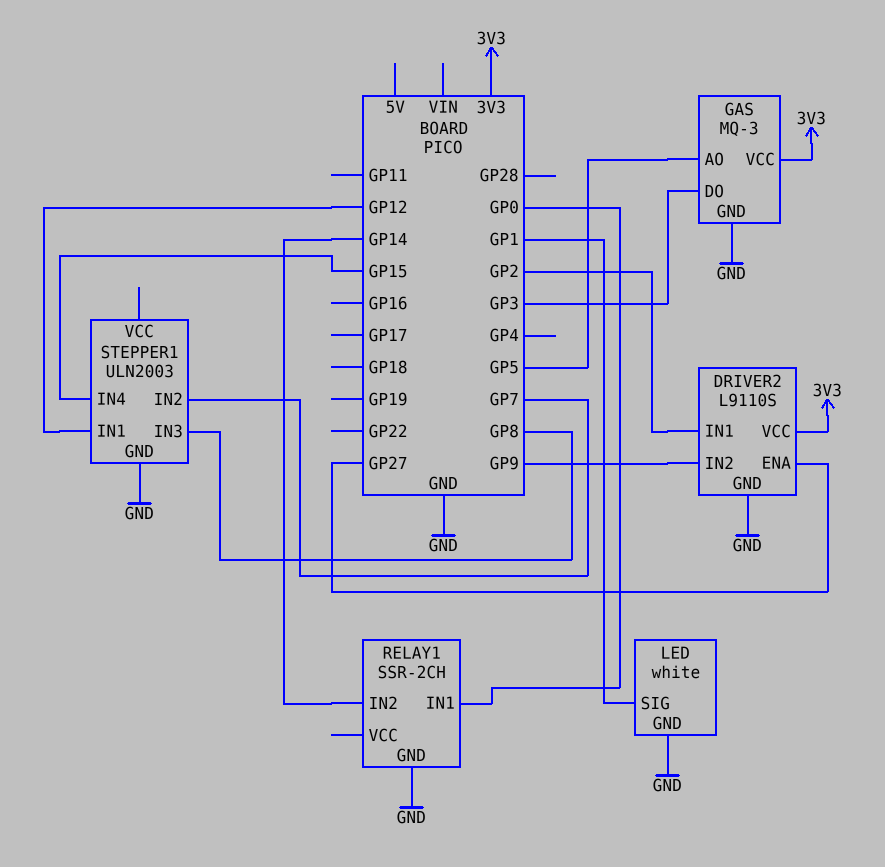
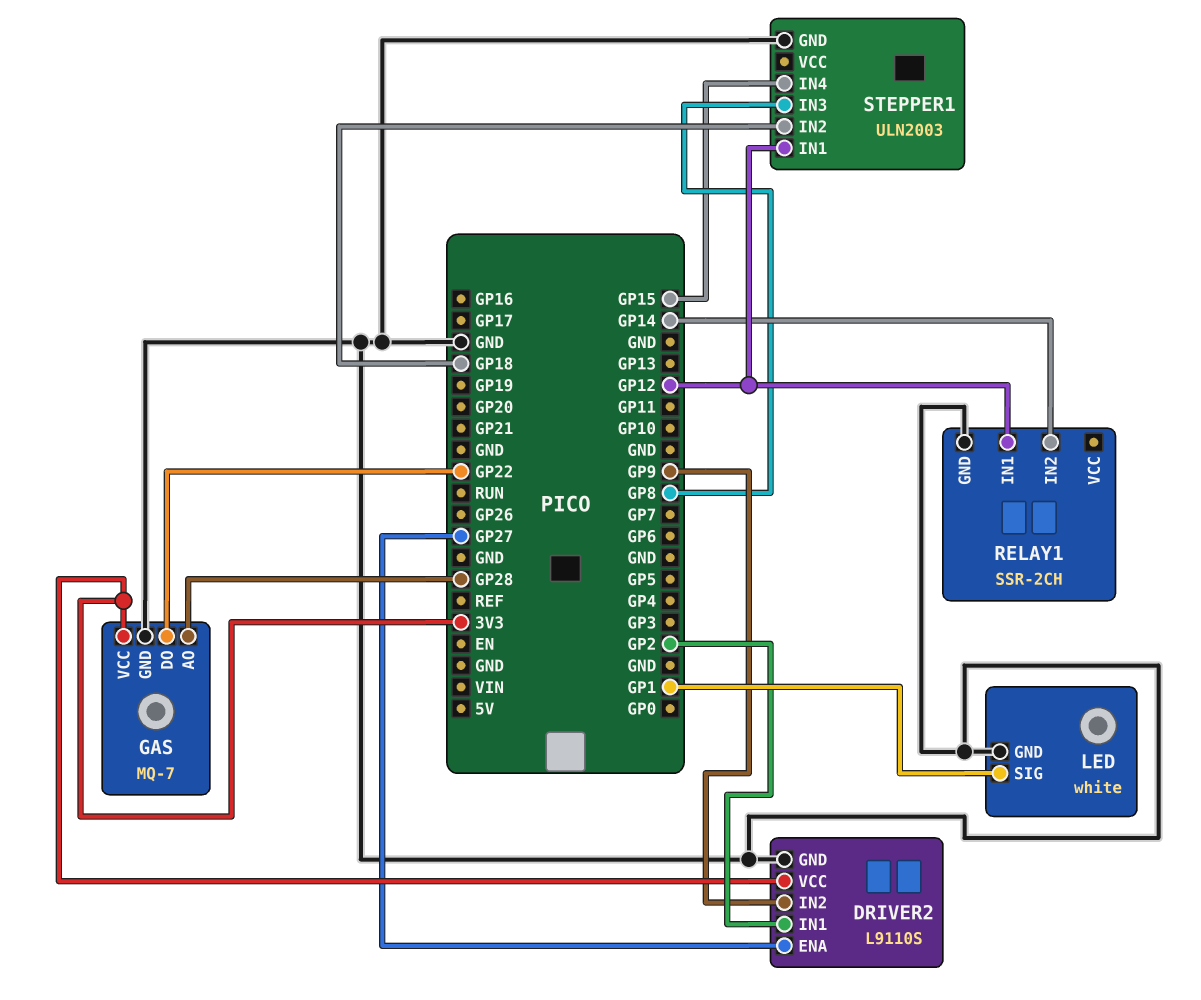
GAS: MQ-3 -> MQ-7
GAS pin AO: GP5 -> GP28
GAS pin DO: GP3 -> GP22
RELAY1 pin IN1: GP0 -> GP12
STEPPER1 pin IN2: GP7 -> GP18

